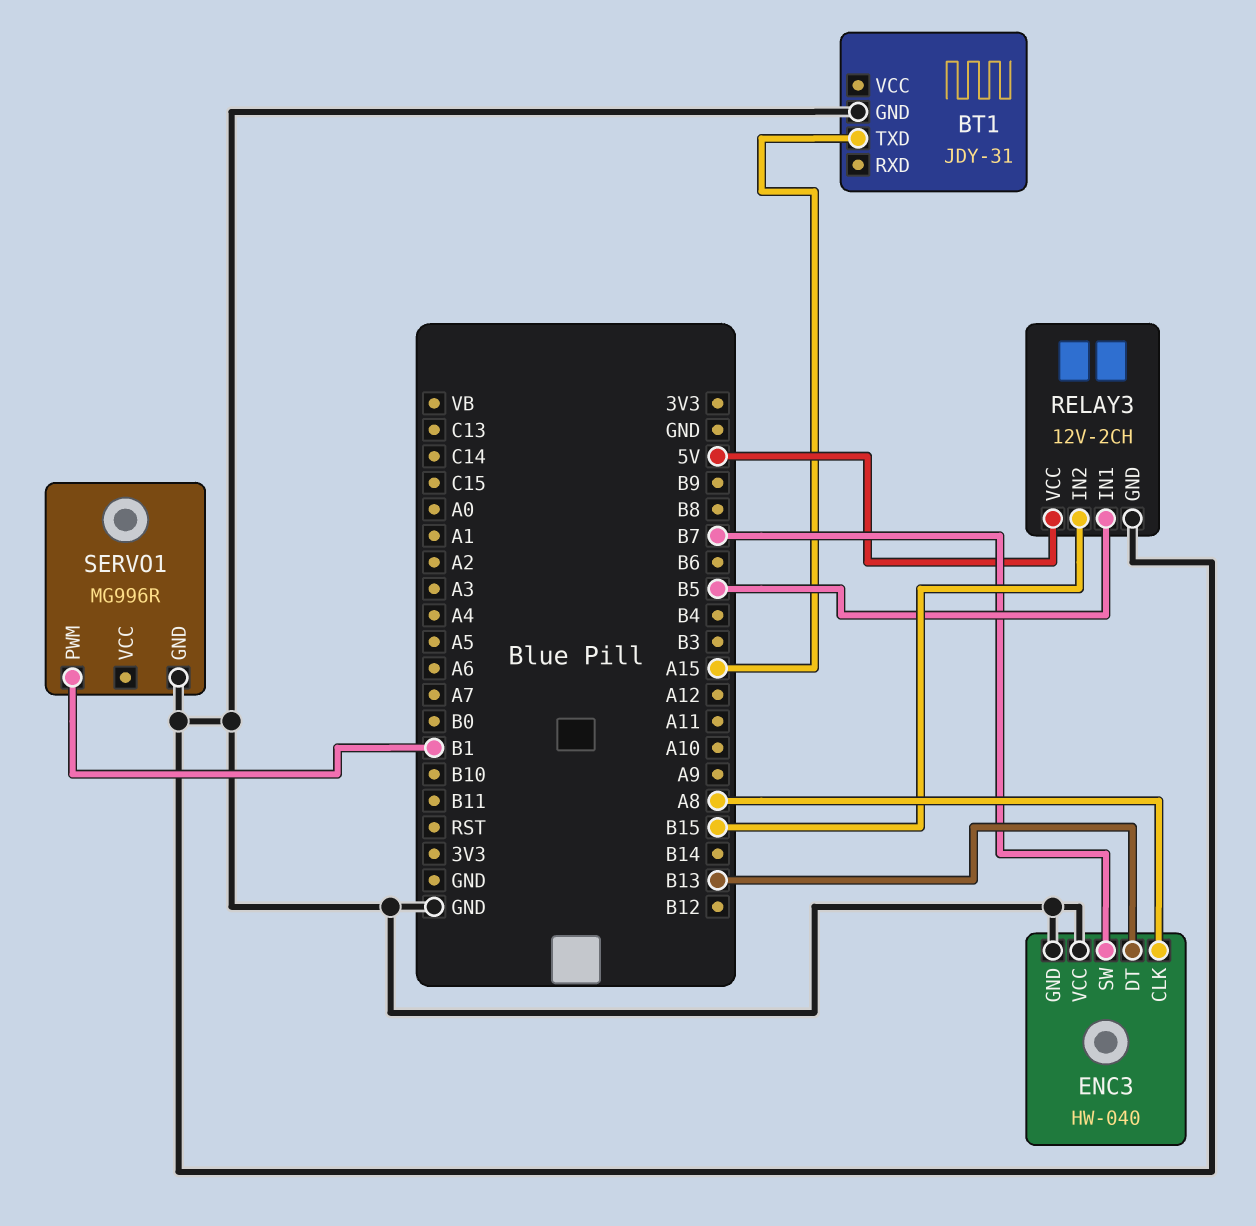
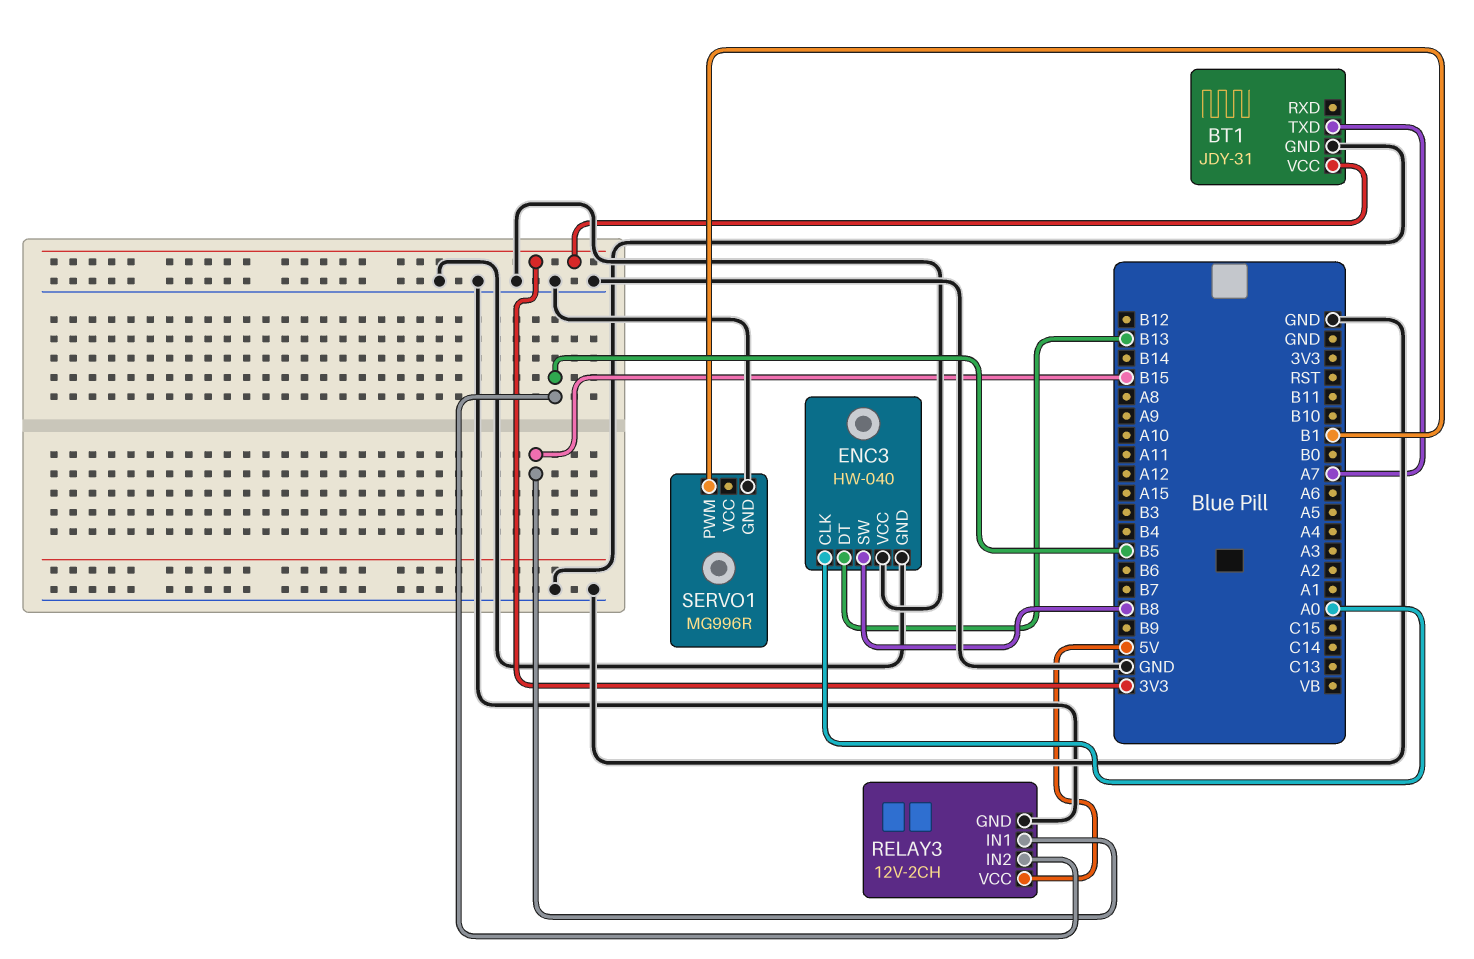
BT1 pin TXD: A15 -> A7
BT1 pin VCC: none -> 3V3
ENC3 pin CLK: A8 -> A0
ENC3 pin SW: B7 -> B8
RELAY3 pin IN1: B5 -> B15
RELAY3 pin IN2: B15 -> B5

